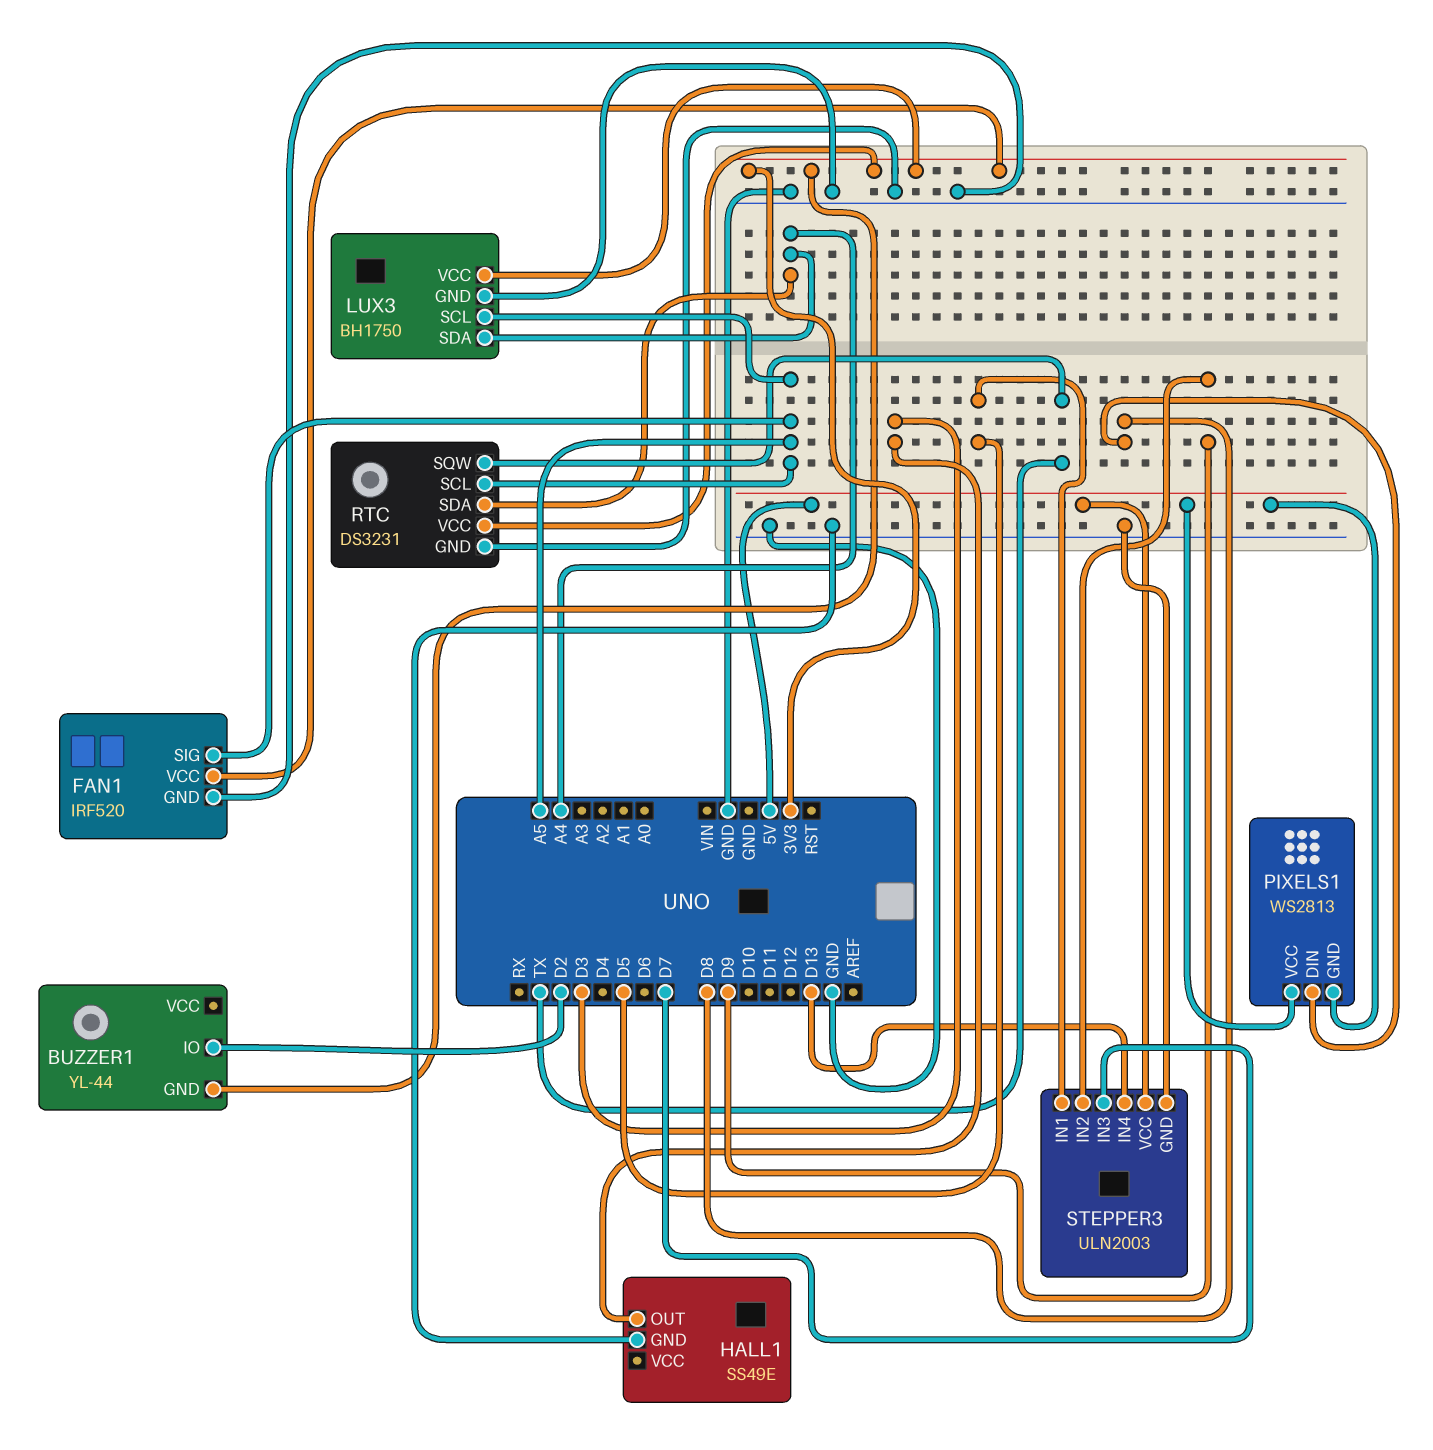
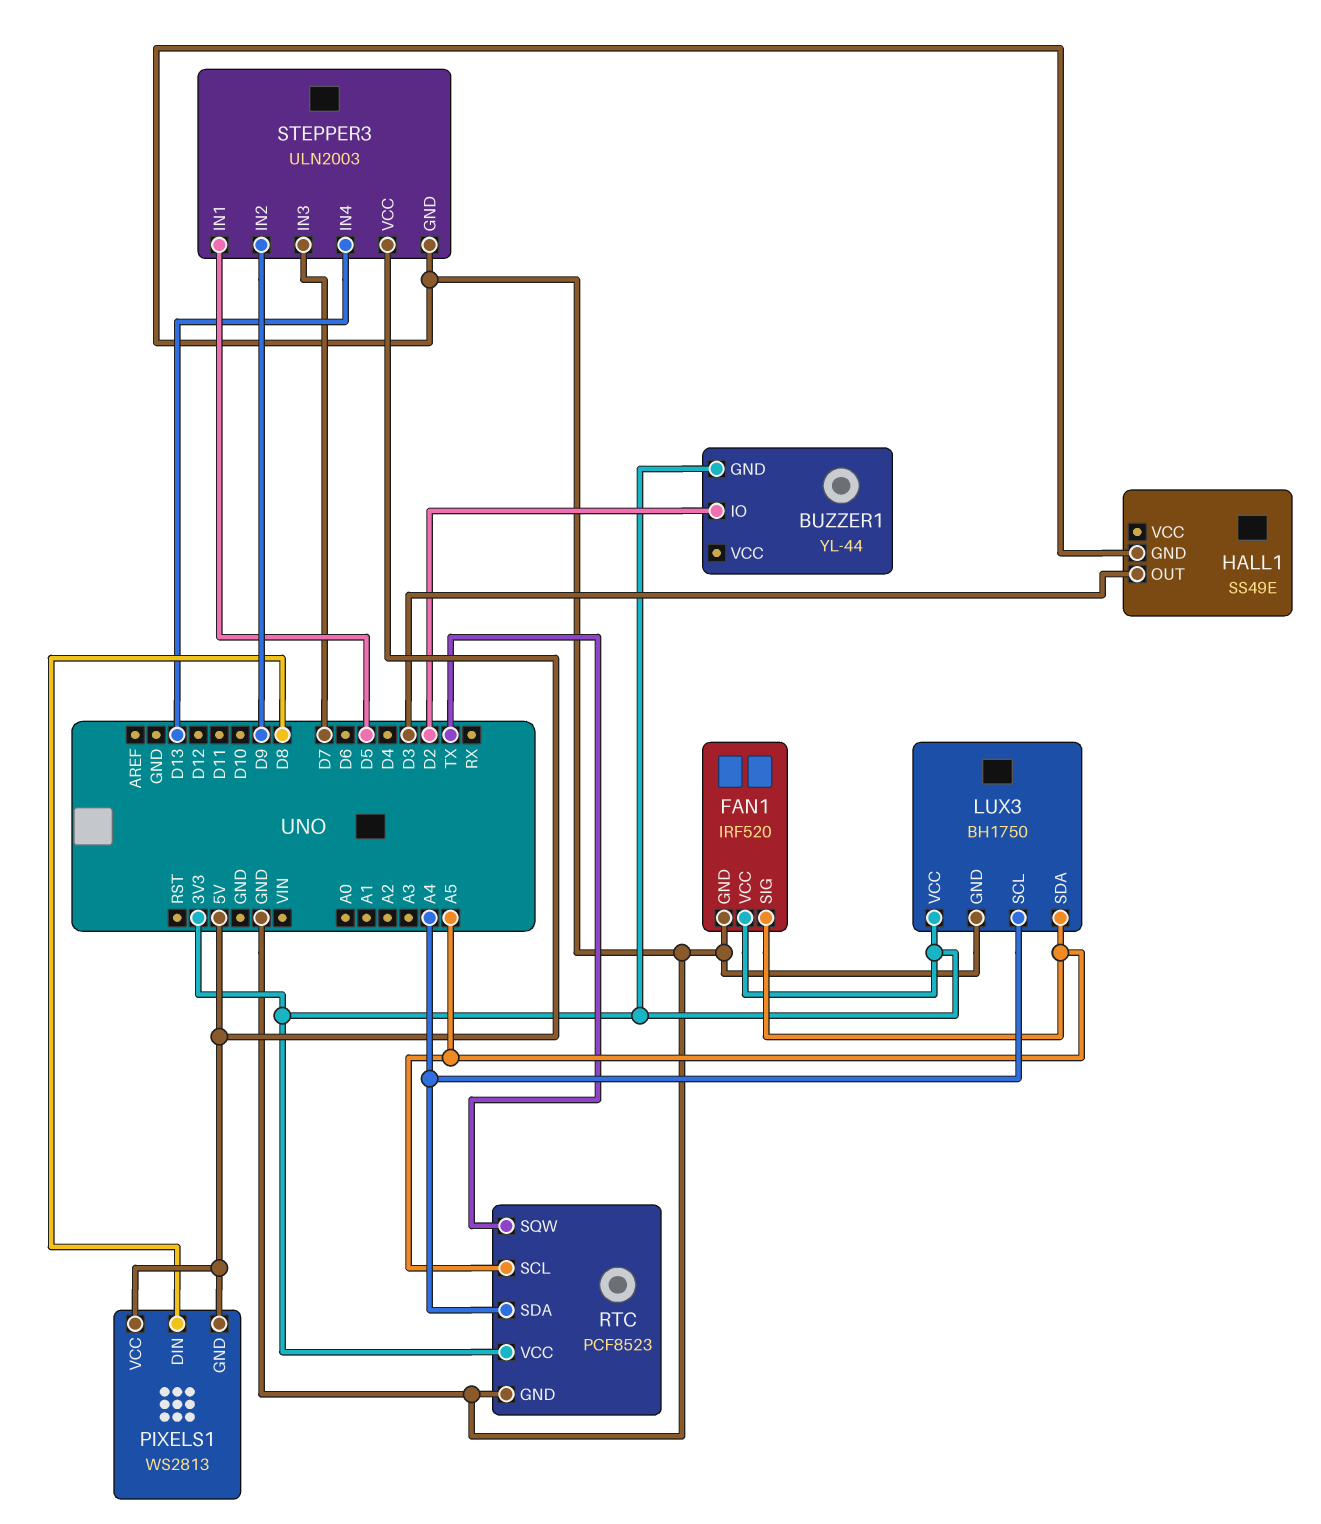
LUX3 pin SCL: A5 -> A4
LUX3 pin SDA: A4 -> A5
RTC: DS3231 -> PCF8523

